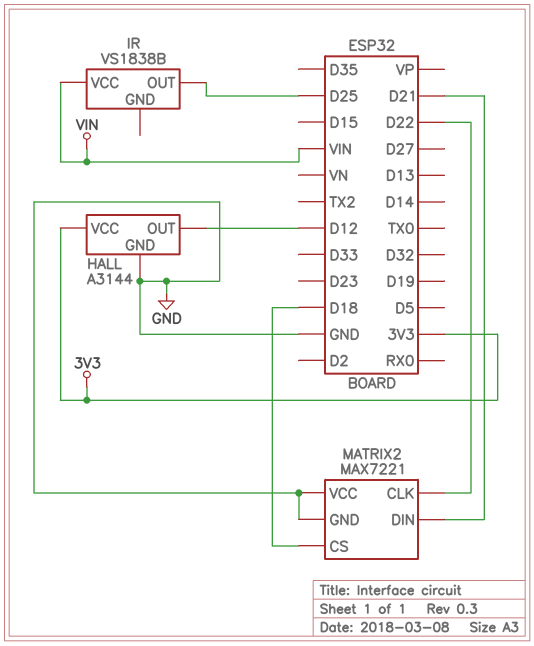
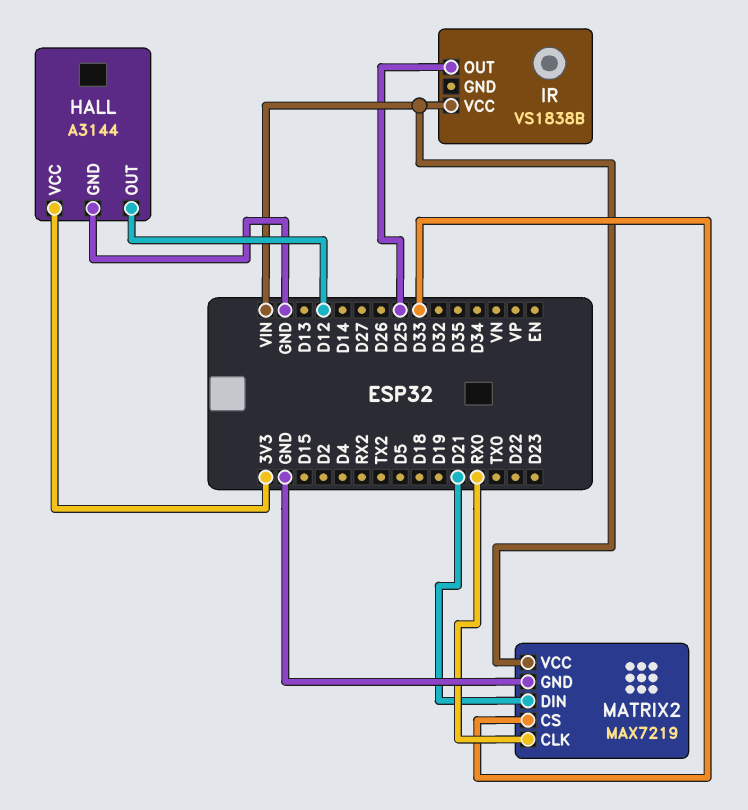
MATRIX2: MAX7221 -> MAX7219
MATRIX2 pin CLK: D22 -> RX0
MATRIX2 pin CS: D18 -> D33
MATRIX2 pin VCC: GND -> VIN

